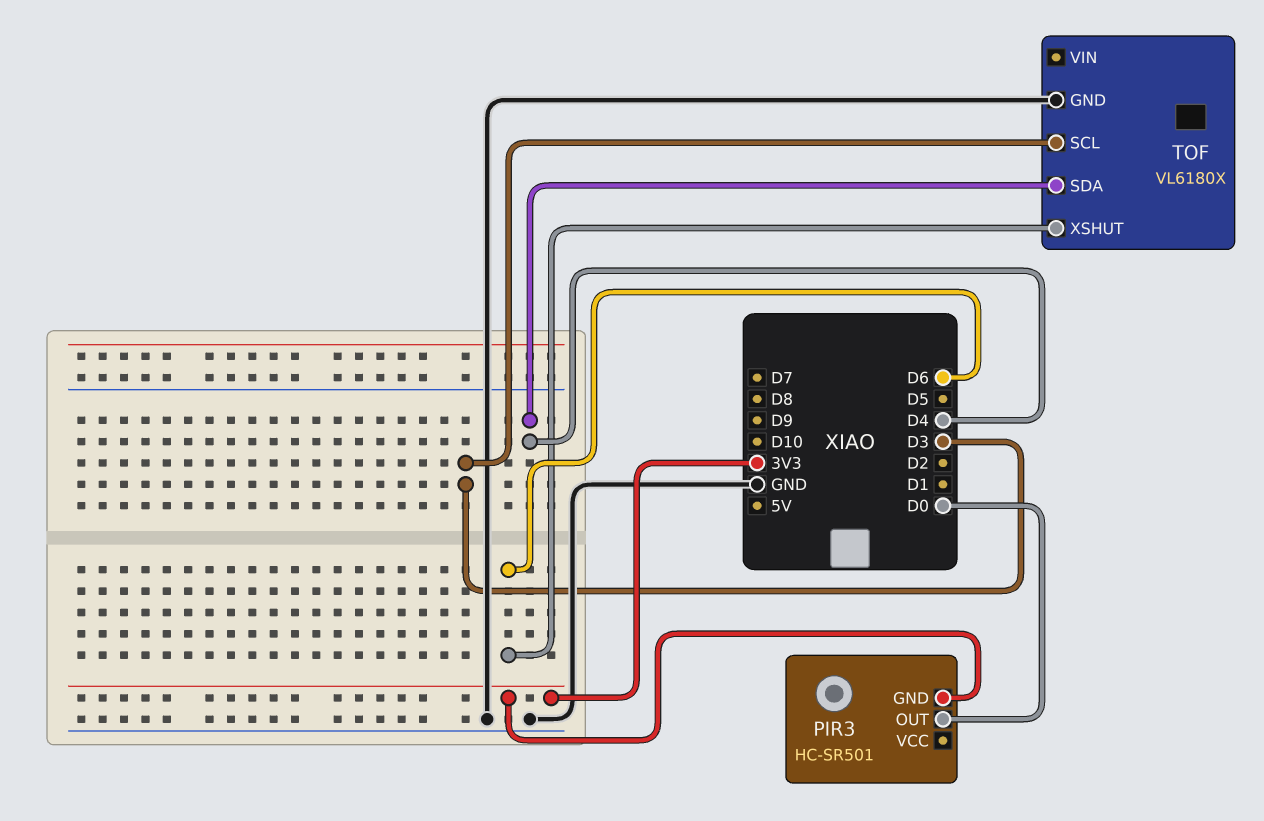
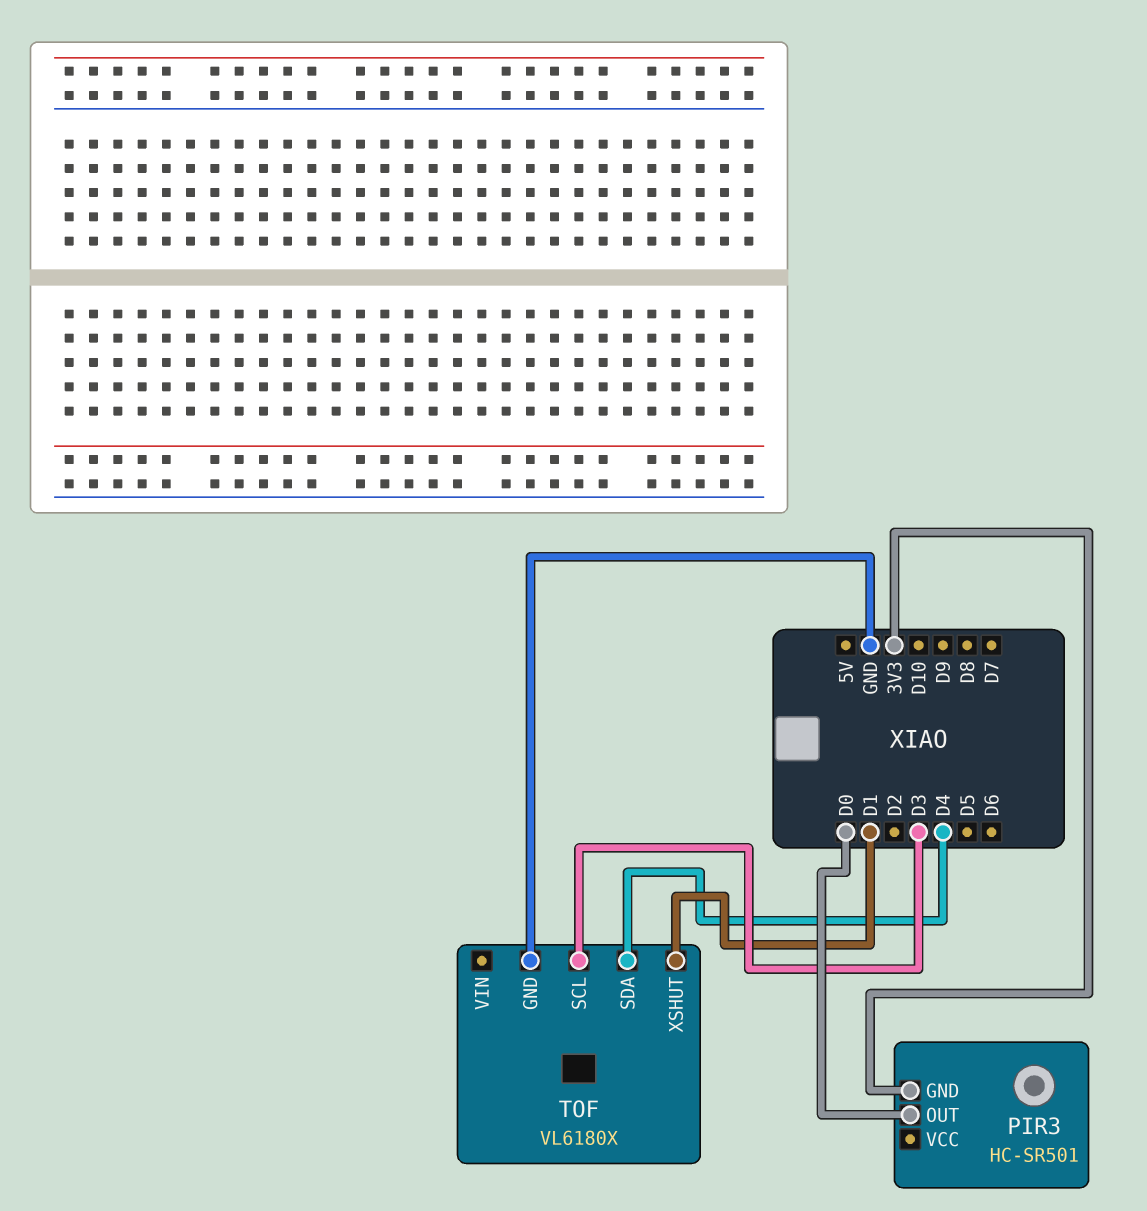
TOF pin XSHUT: D6 -> D1

